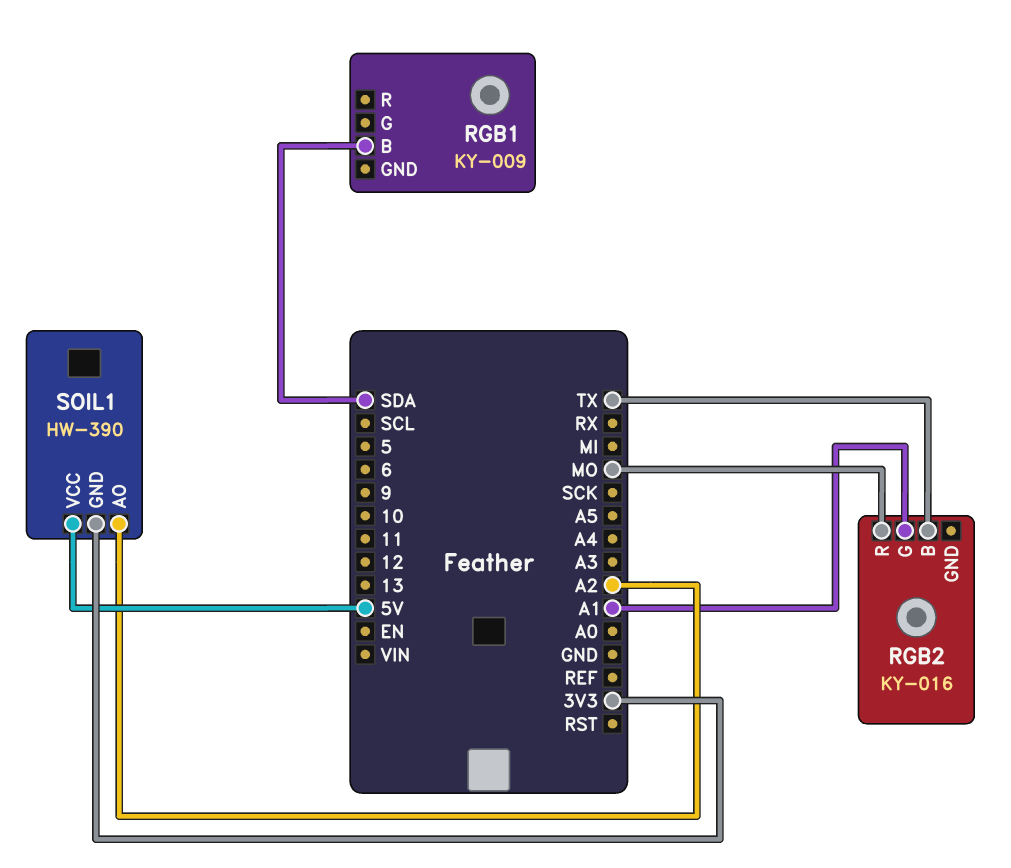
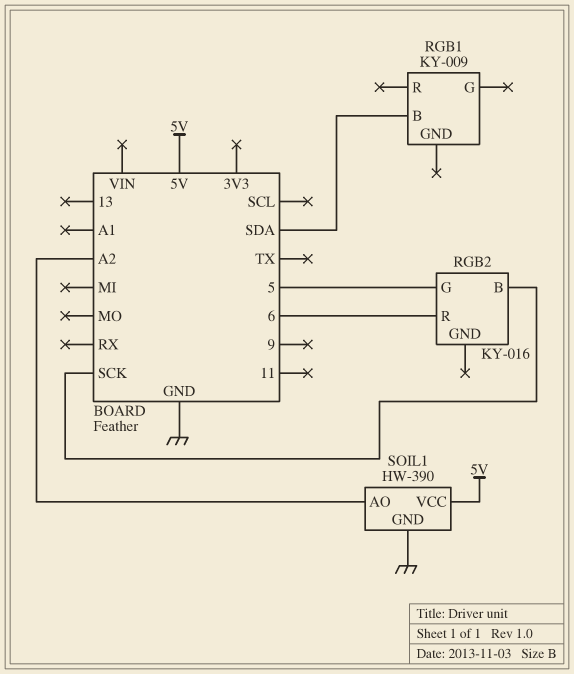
RGB2 pin B: TX -> SCK
RGB2 pin G: A1 -> 5
RGB2 pin R: MO -> 6
SOIL1 pin GND: 3V3 -> GND

